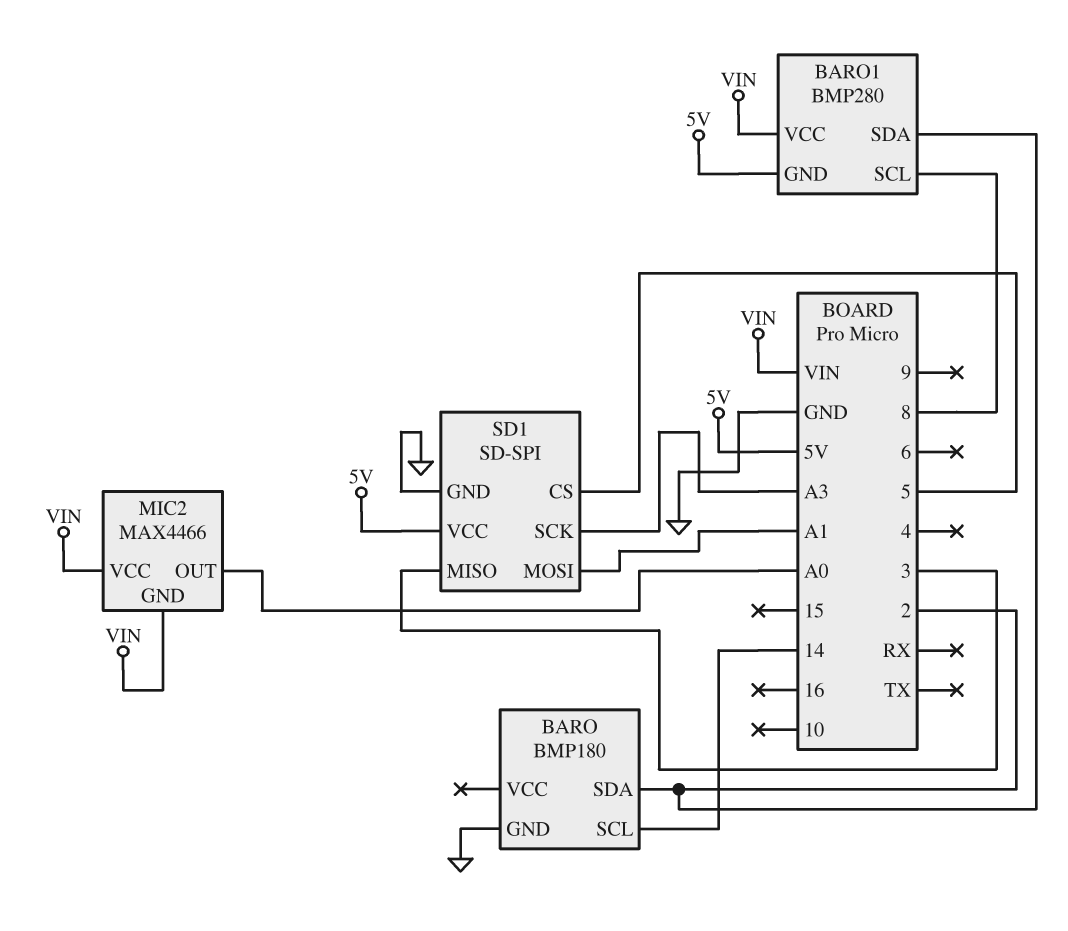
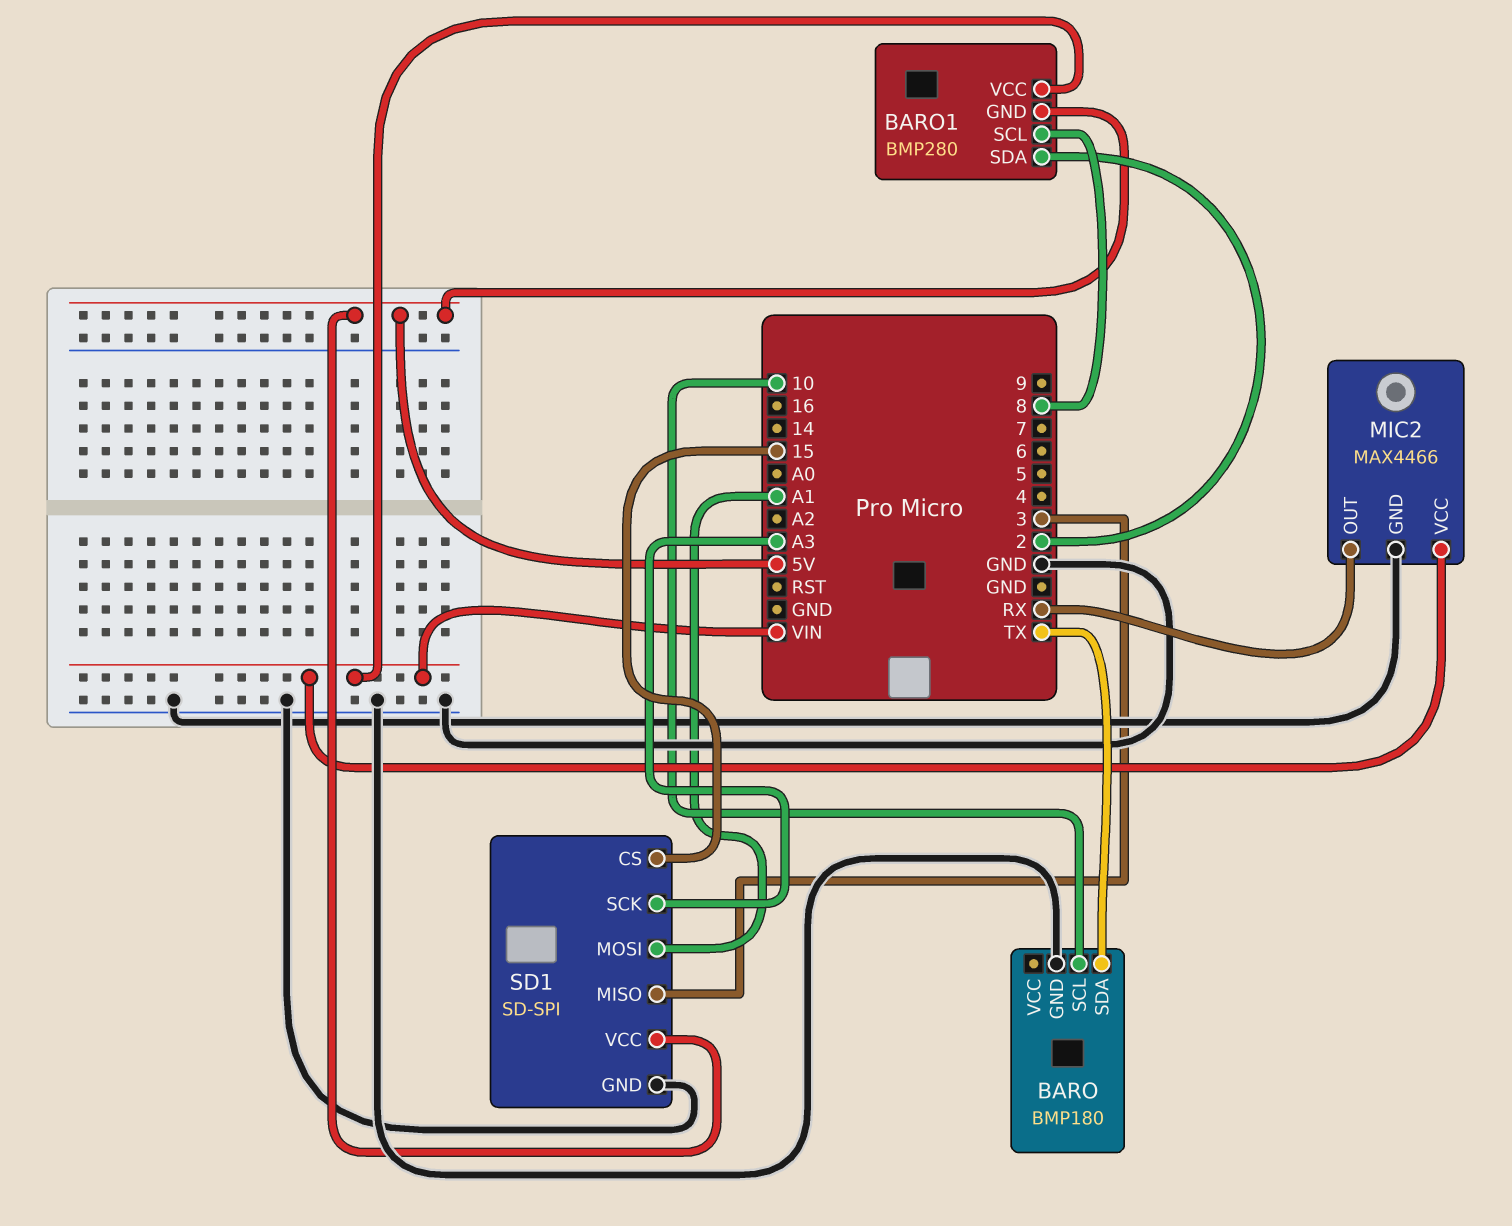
BARO pin SCL: 14 -> 10
BARO pin SDA: 2 -> TX
MIC2 pin GND: VIN -> GND
MIC2 pin OUT: A0 -> RX
SD1 pin CS: 5 -> 15

